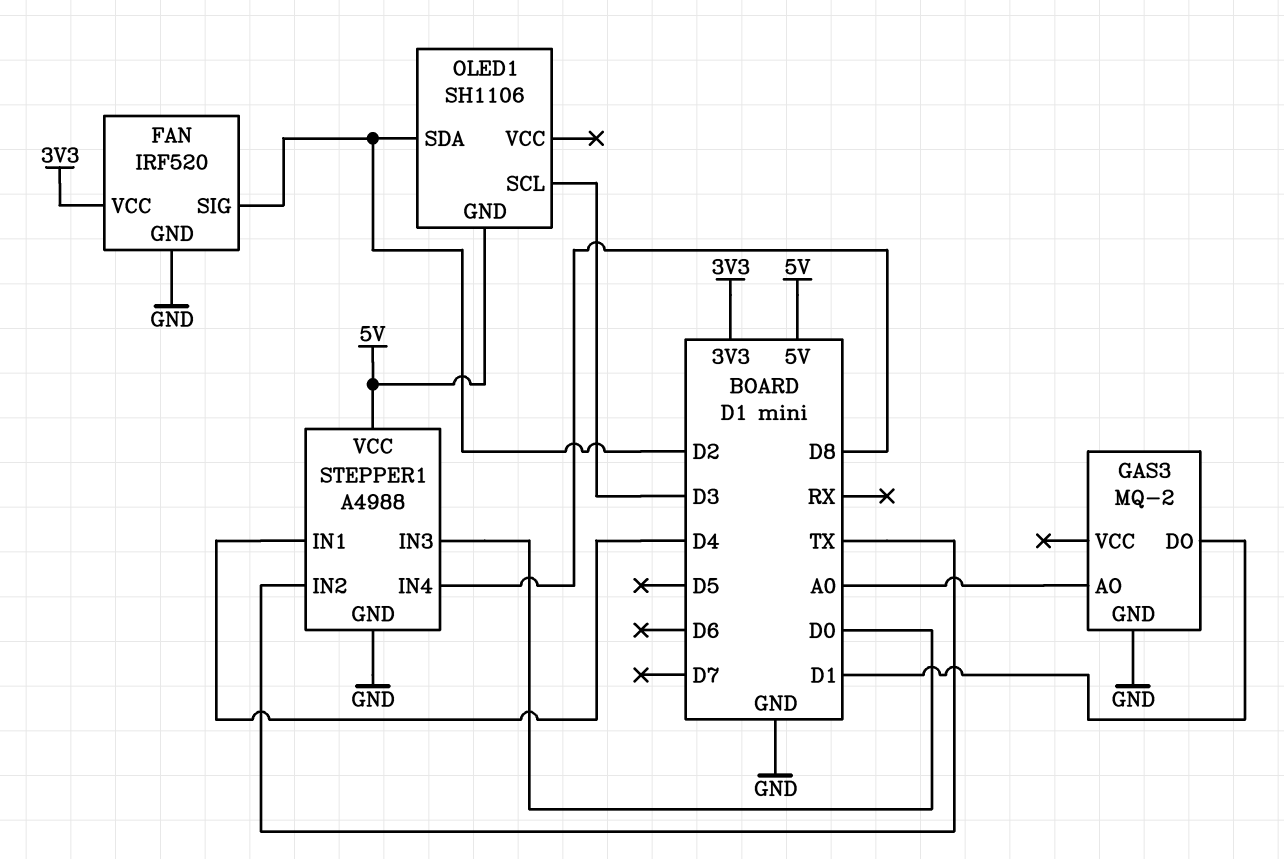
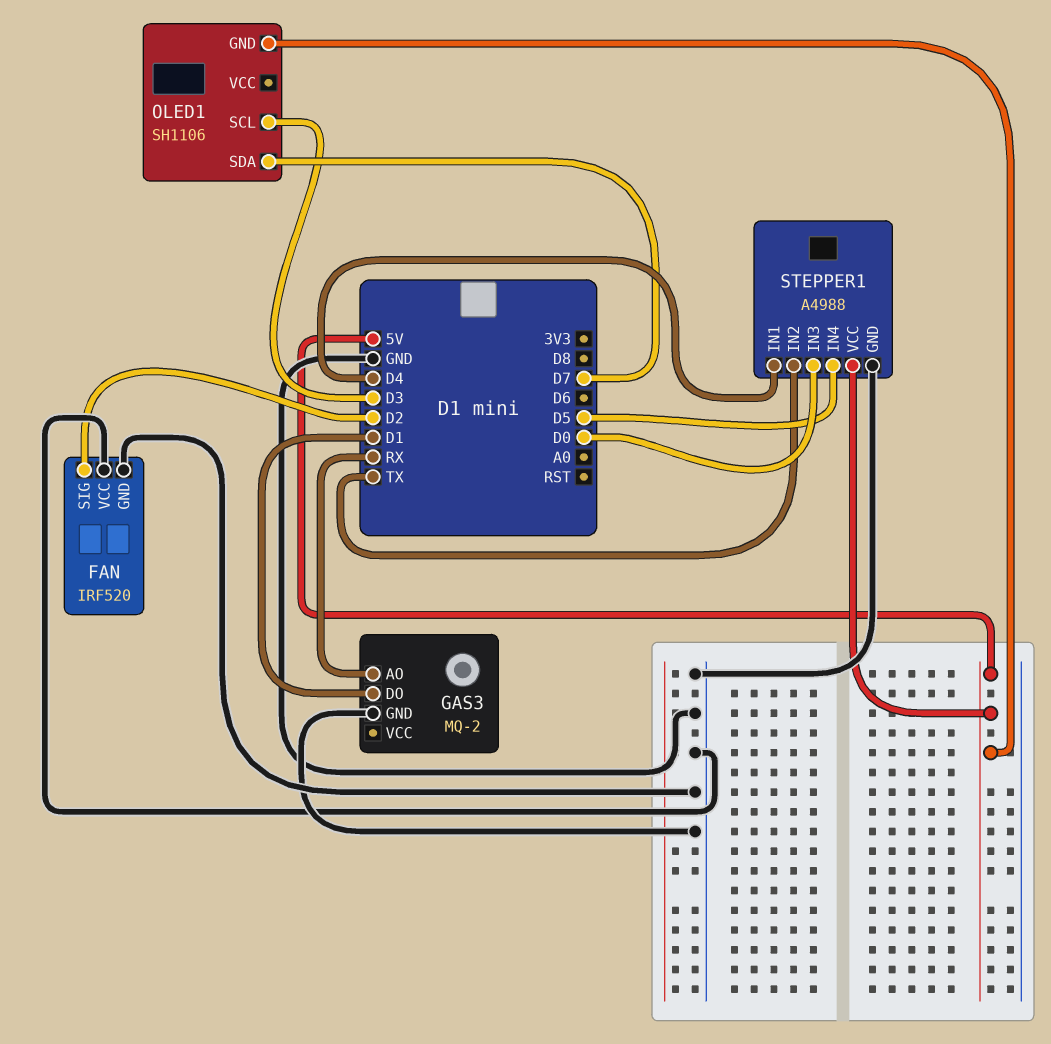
FAN pin VCC: 3V3 -> GND
GAS3 pin AO: A0 -> RX
OLED1 pin SDA: D2 -> D7
STEPPER1 pin IN4: D8 -> D5

